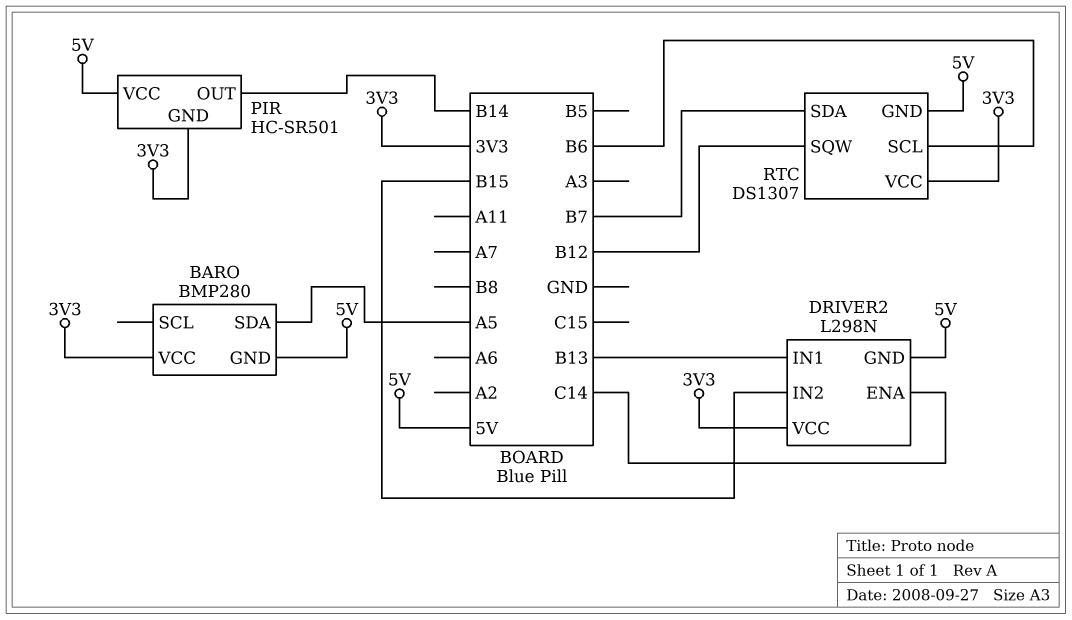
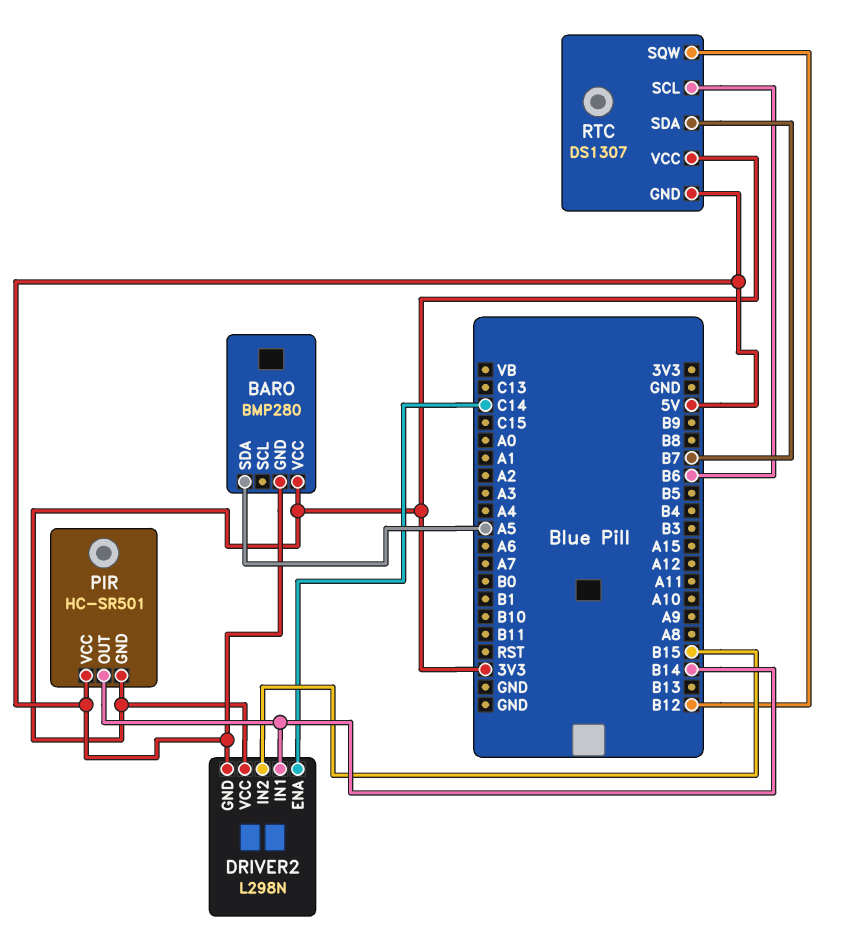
DRIVER2 pin IN1: B13 -> B14

